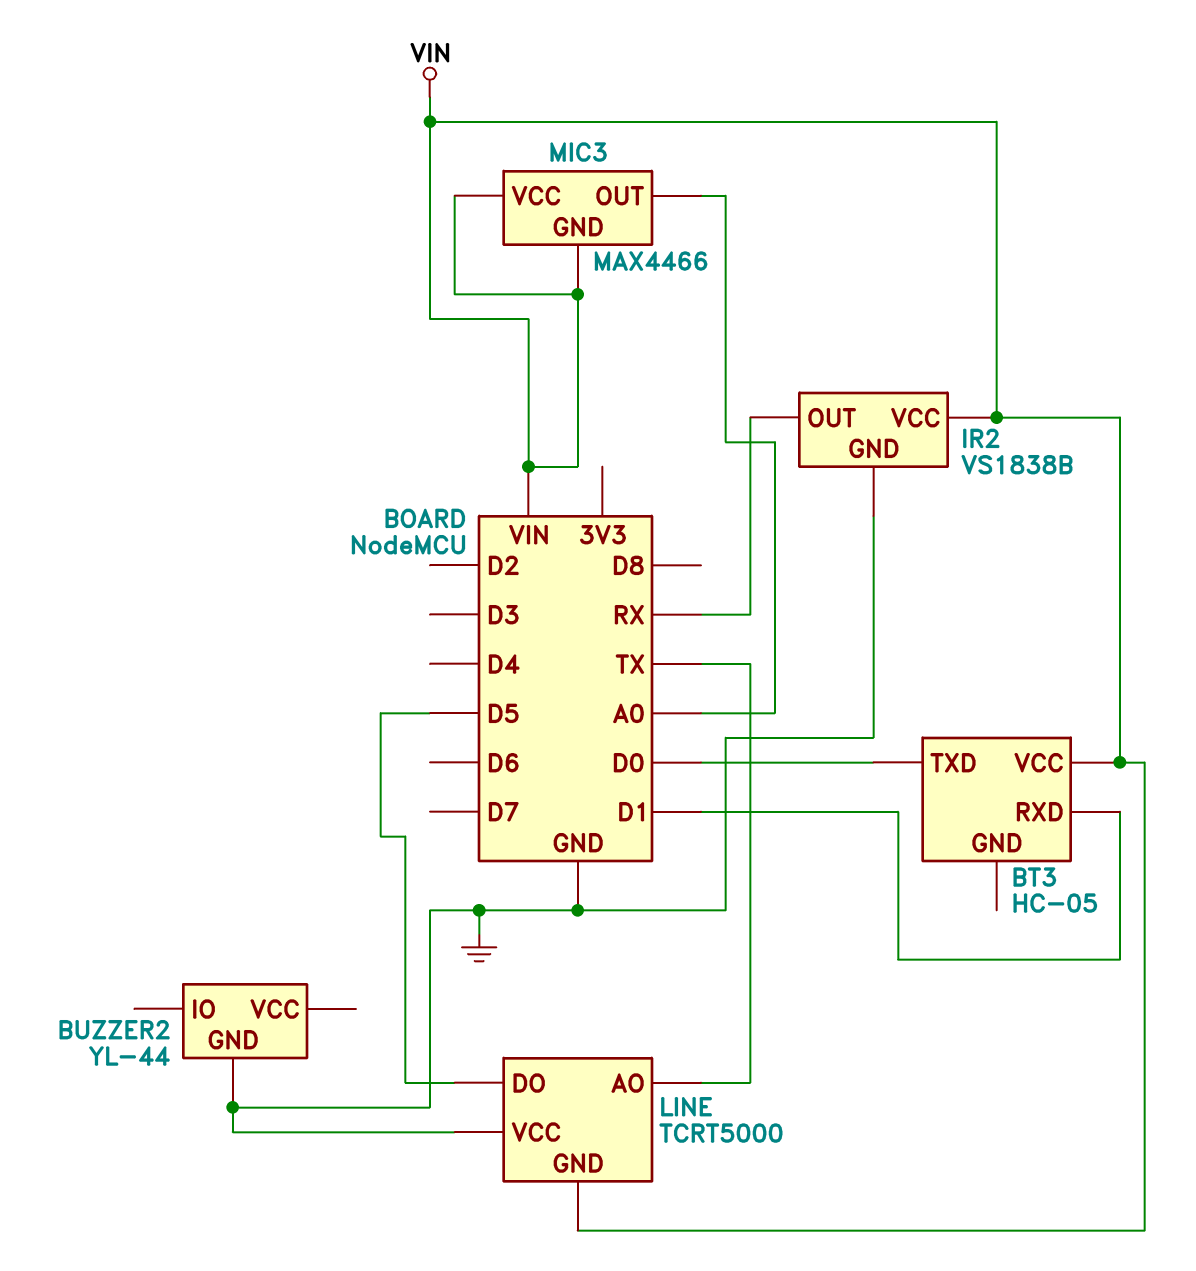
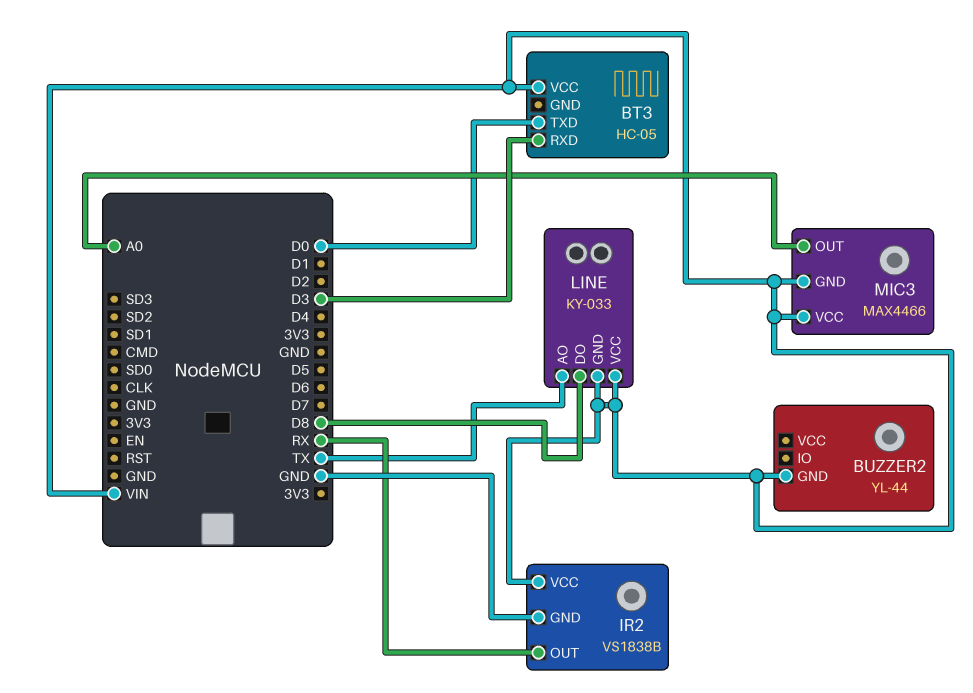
BT3 pin RXD: D1 -> D3
BUZZER2 pin GND: GND -> VIN
LINE: TCRT5000 -> KY-033
LINE pin DO: D5 -> D8
LINE pin VCC: GND -> VIN

